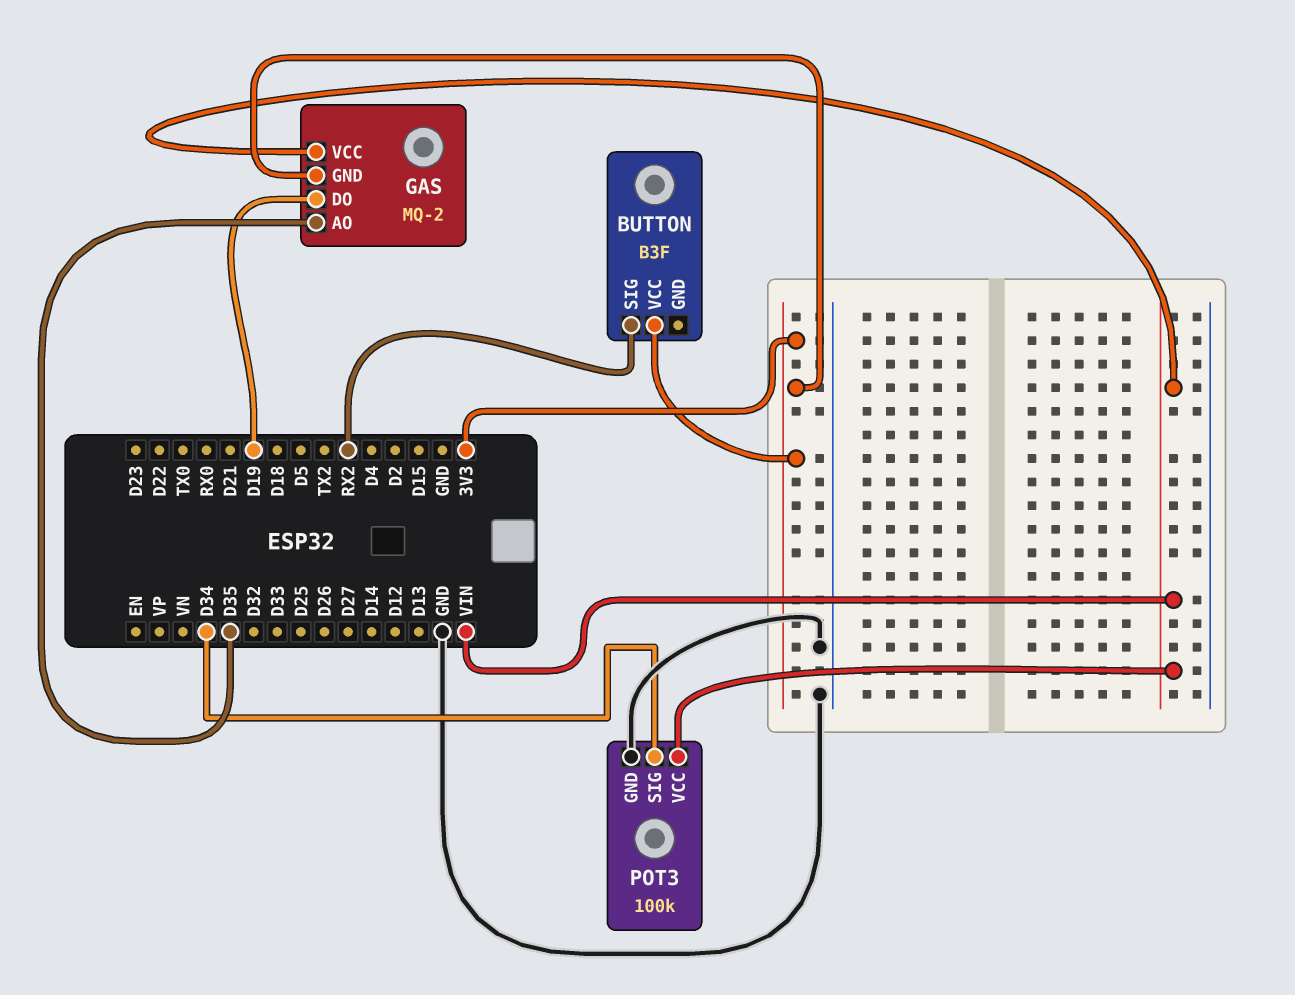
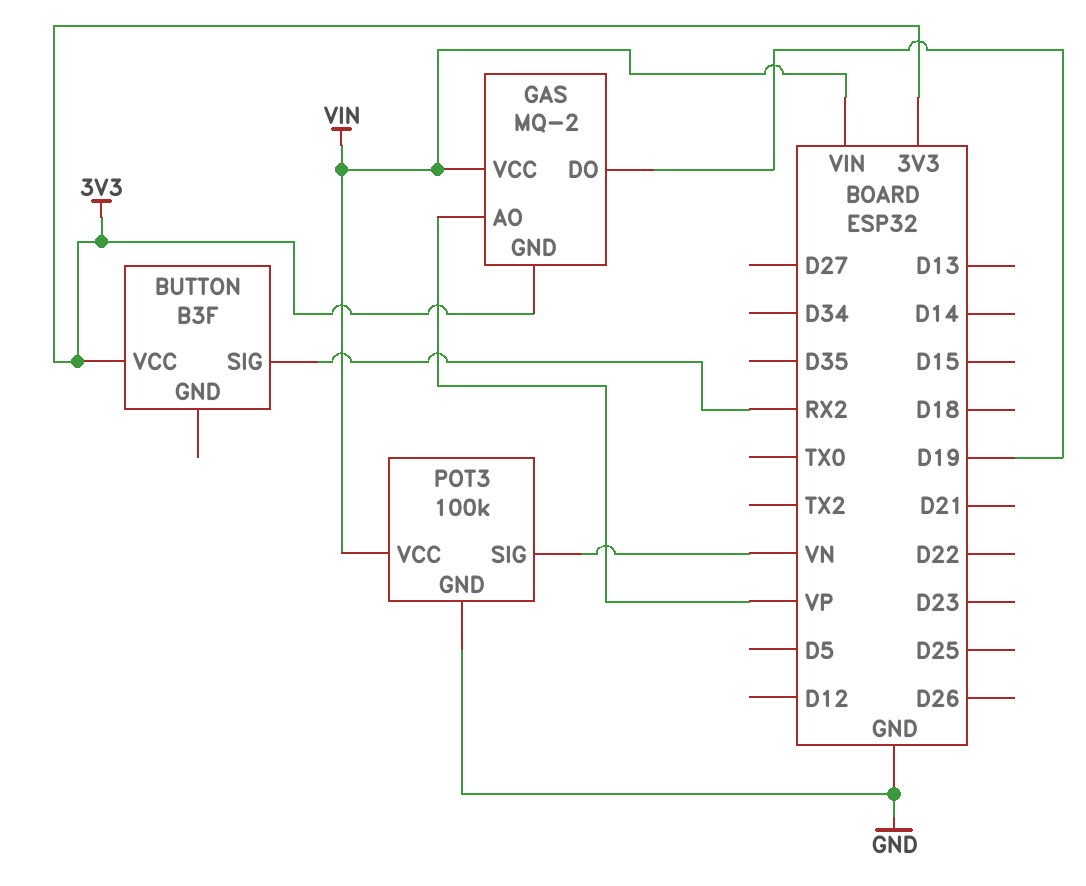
GAS pin AO: D35 -> VP
POT3 pin SIG: D34 -> VN

